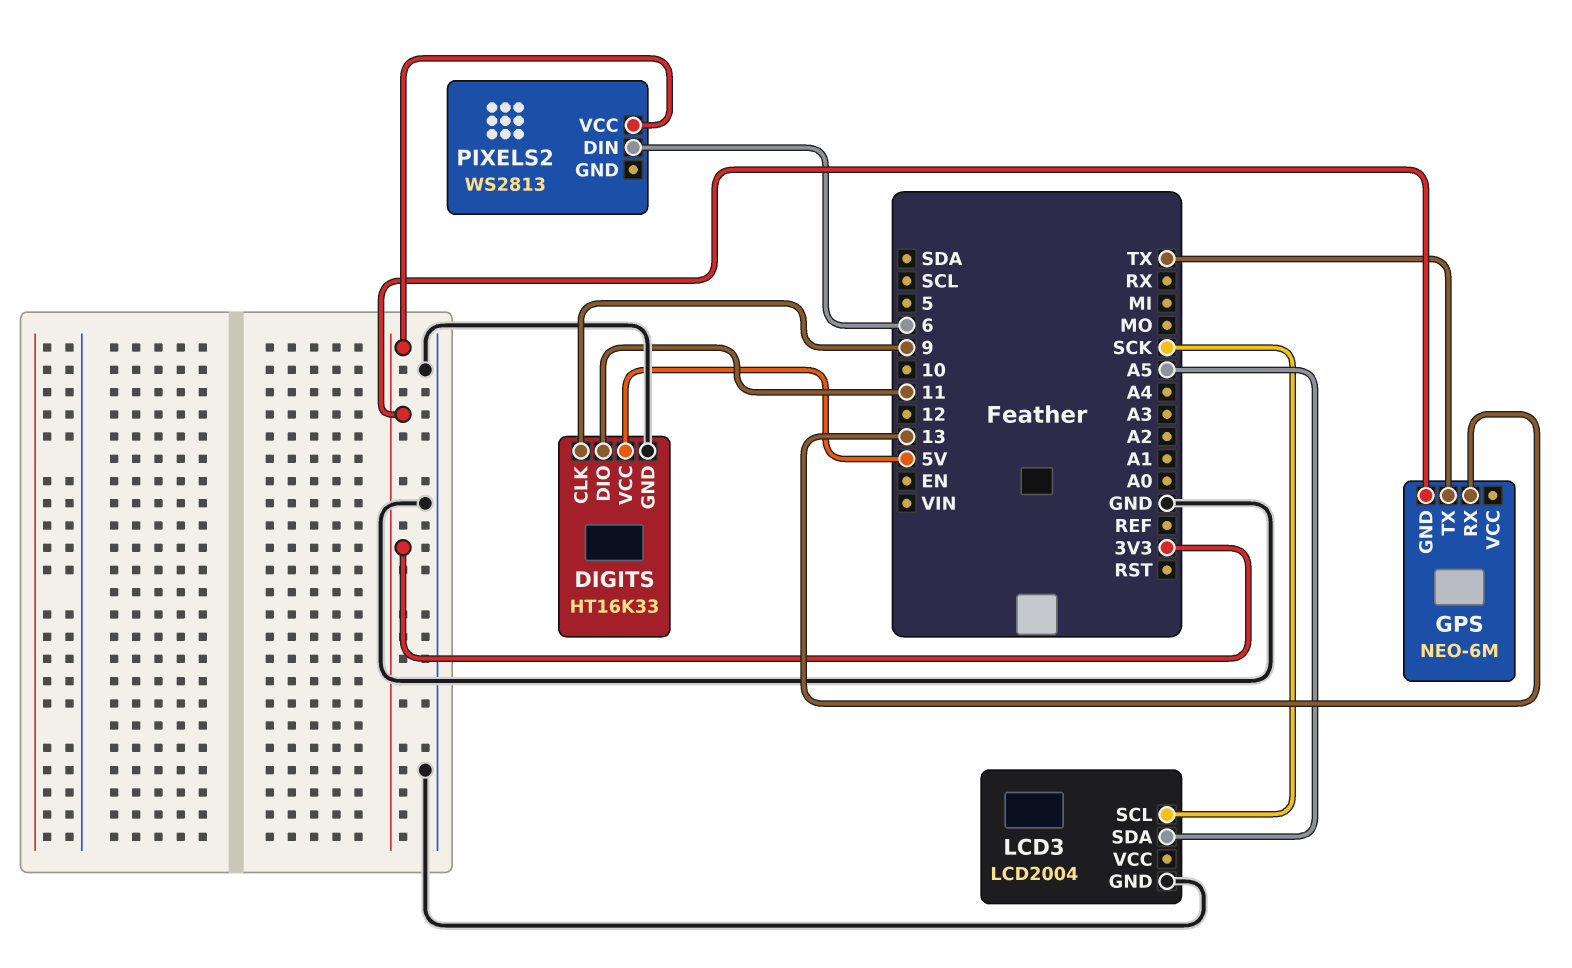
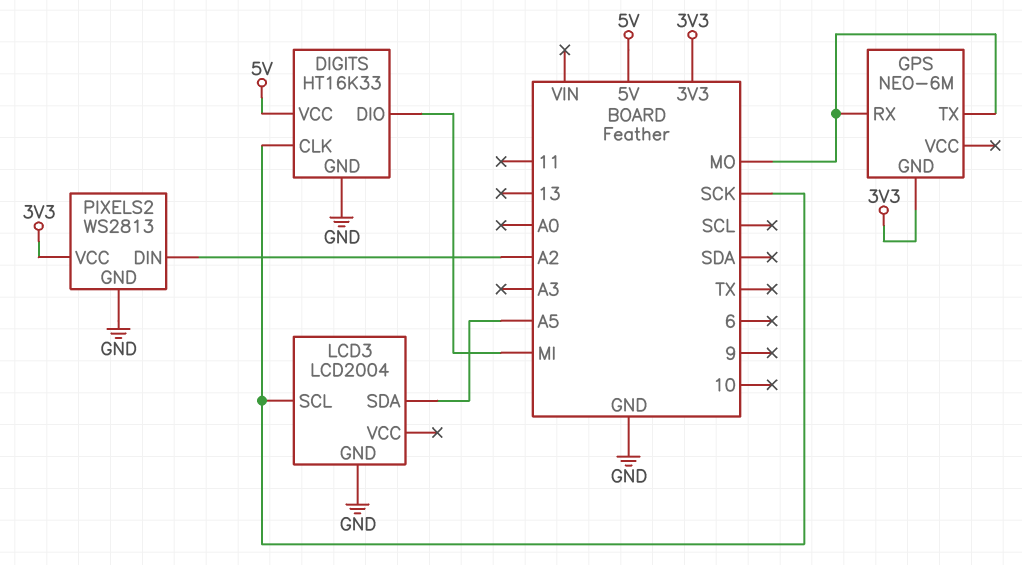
DIGITS pin CLK: 9 -> SCK
DIGITS pin DIO: 11 -> MI
GPS pin RX: 13 -> MO
GPS pin TX: TX -> MO
PIXELS2 pin DIN: 6 -> A2
PIXELS2 pin GND: none -> GND

